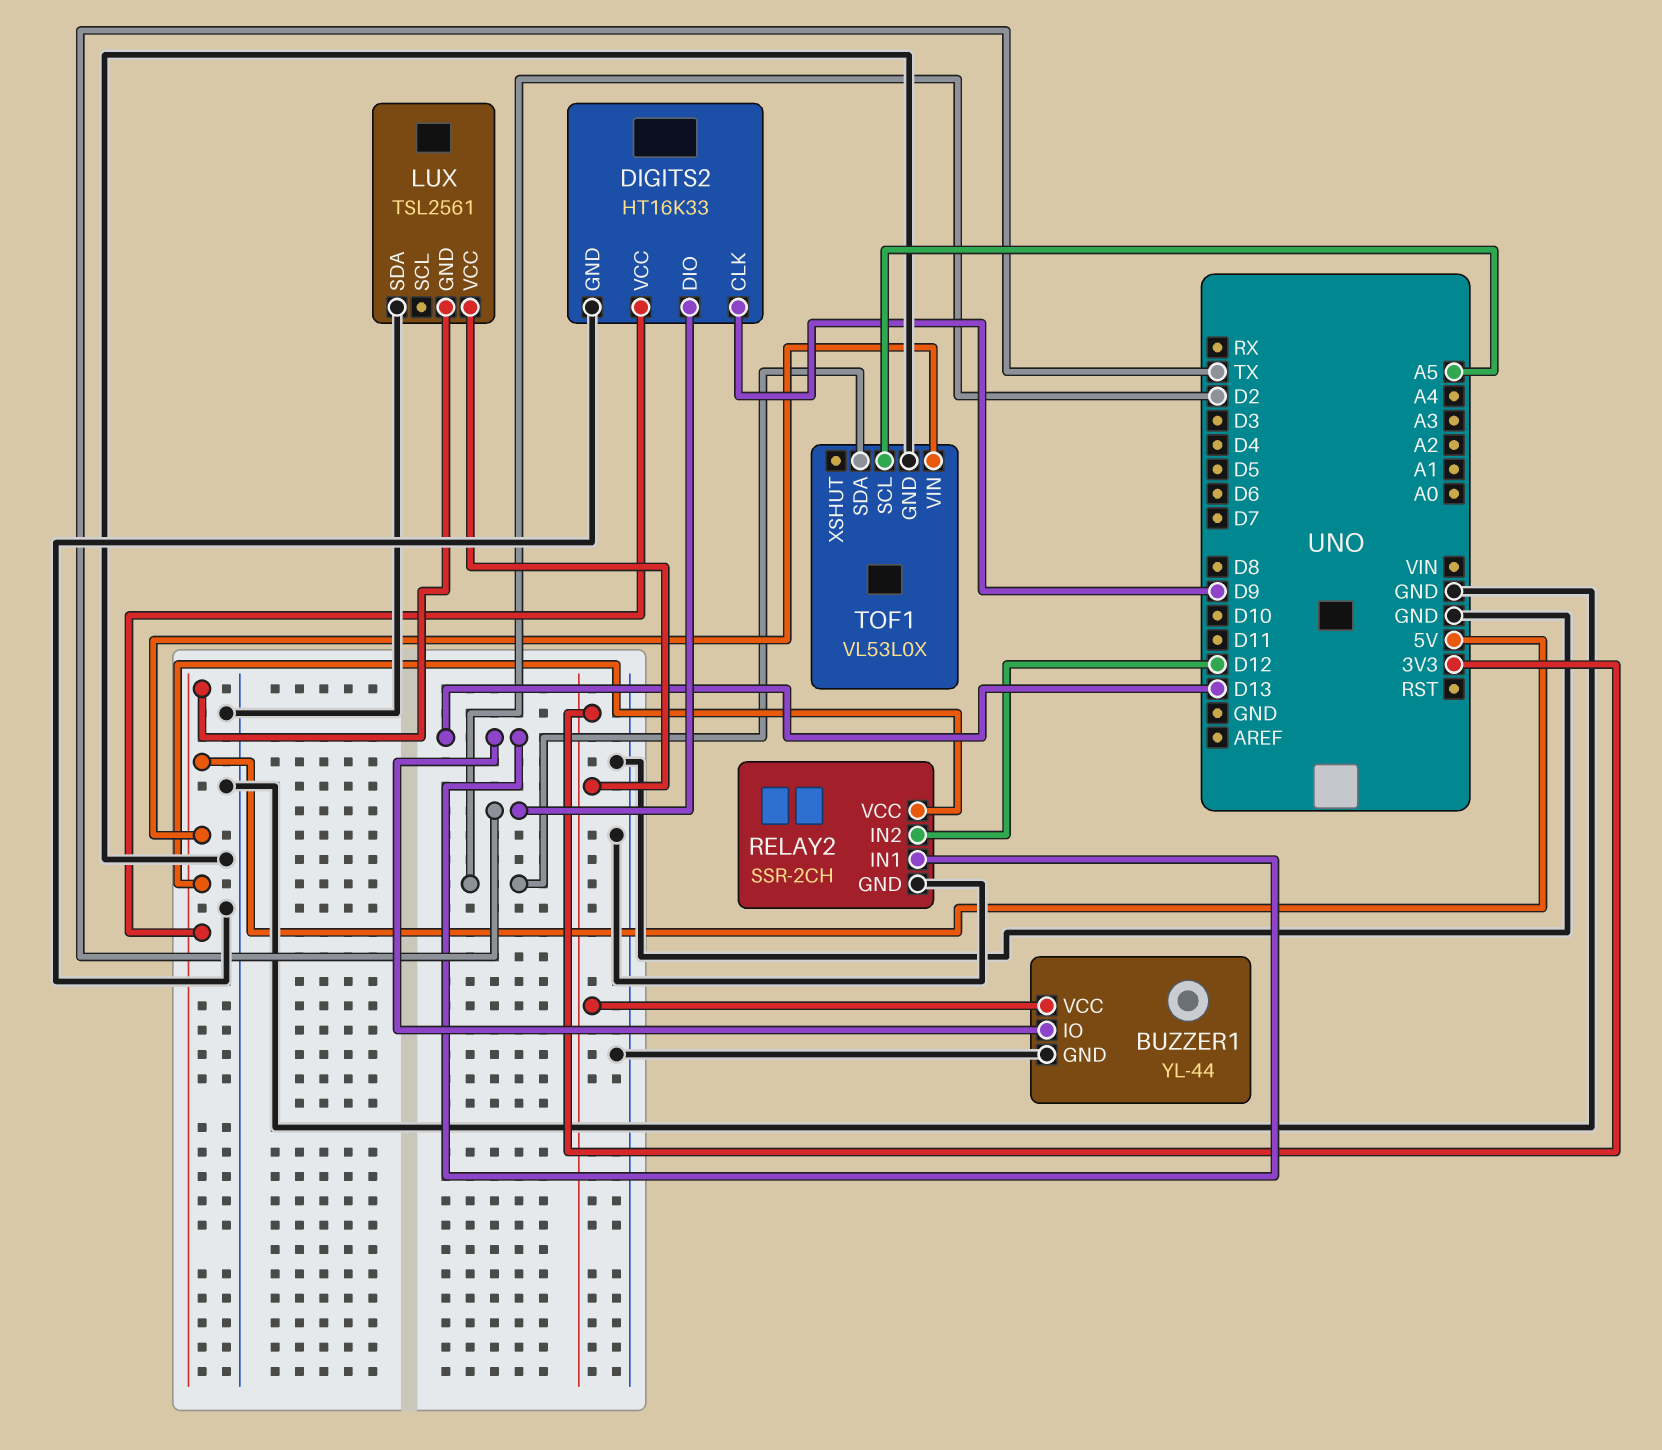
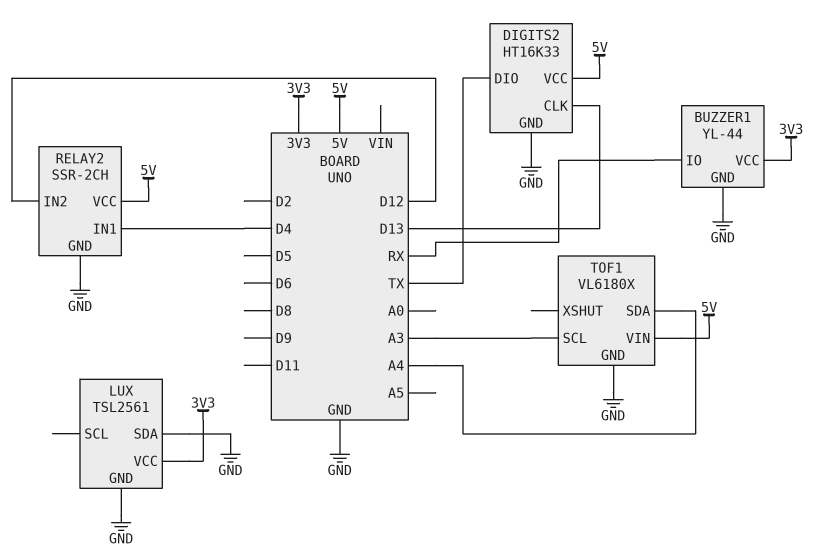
BUZZER1 pin IO: D13 -> RX
DIGITS2 pin CLK: D9 -> D13
LUX pin GND: 5V -> GND
RELAY2 pin IN1: D13 -> D4
TOF1: VL53L0X -> VL6180X
TOF1 pin SCL: A5 -> A3
TOF1 pin SDA: D2 -> A4

